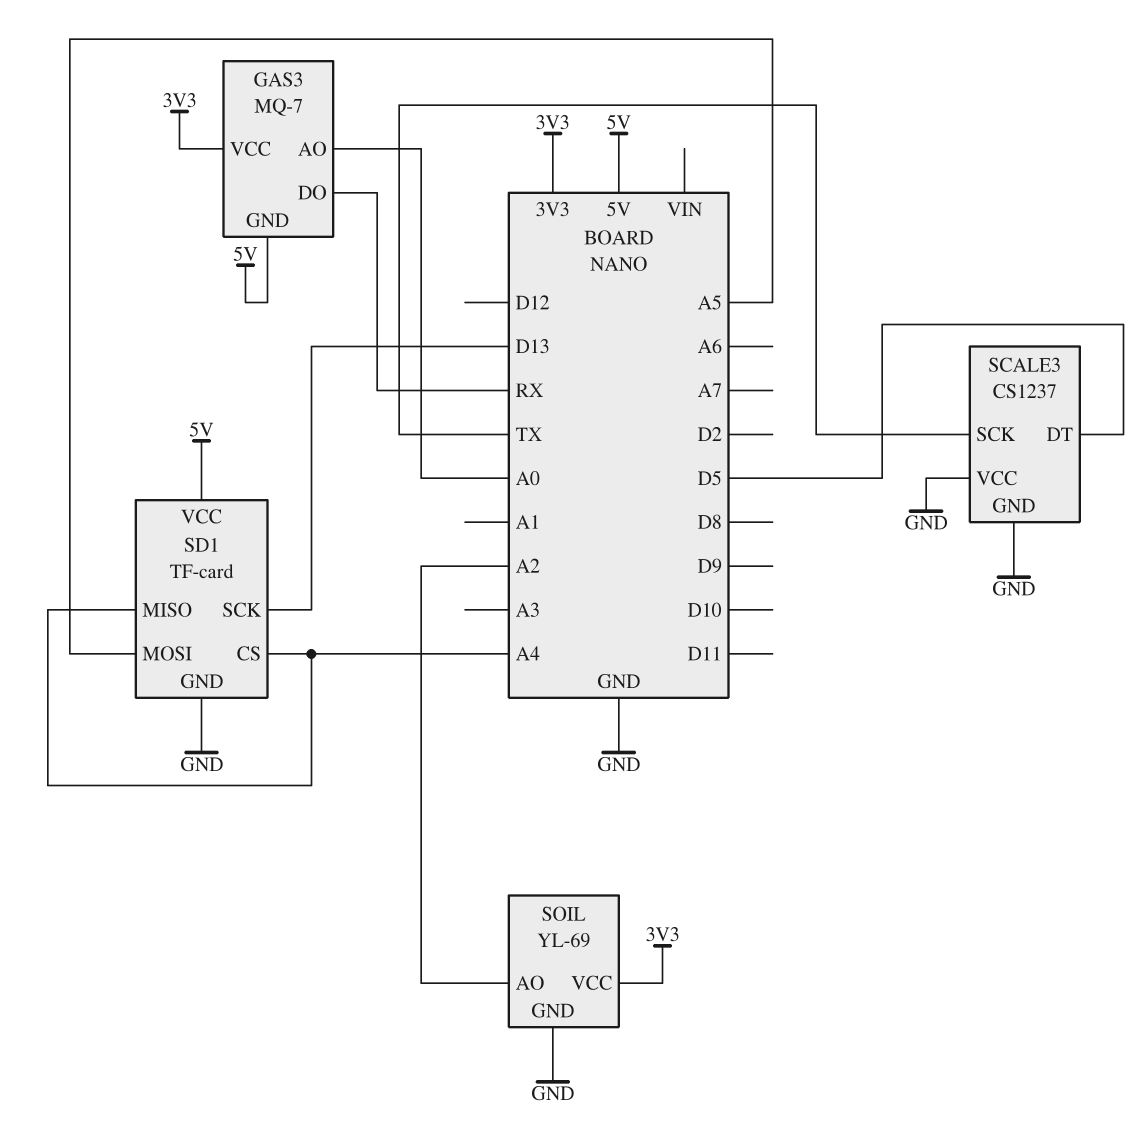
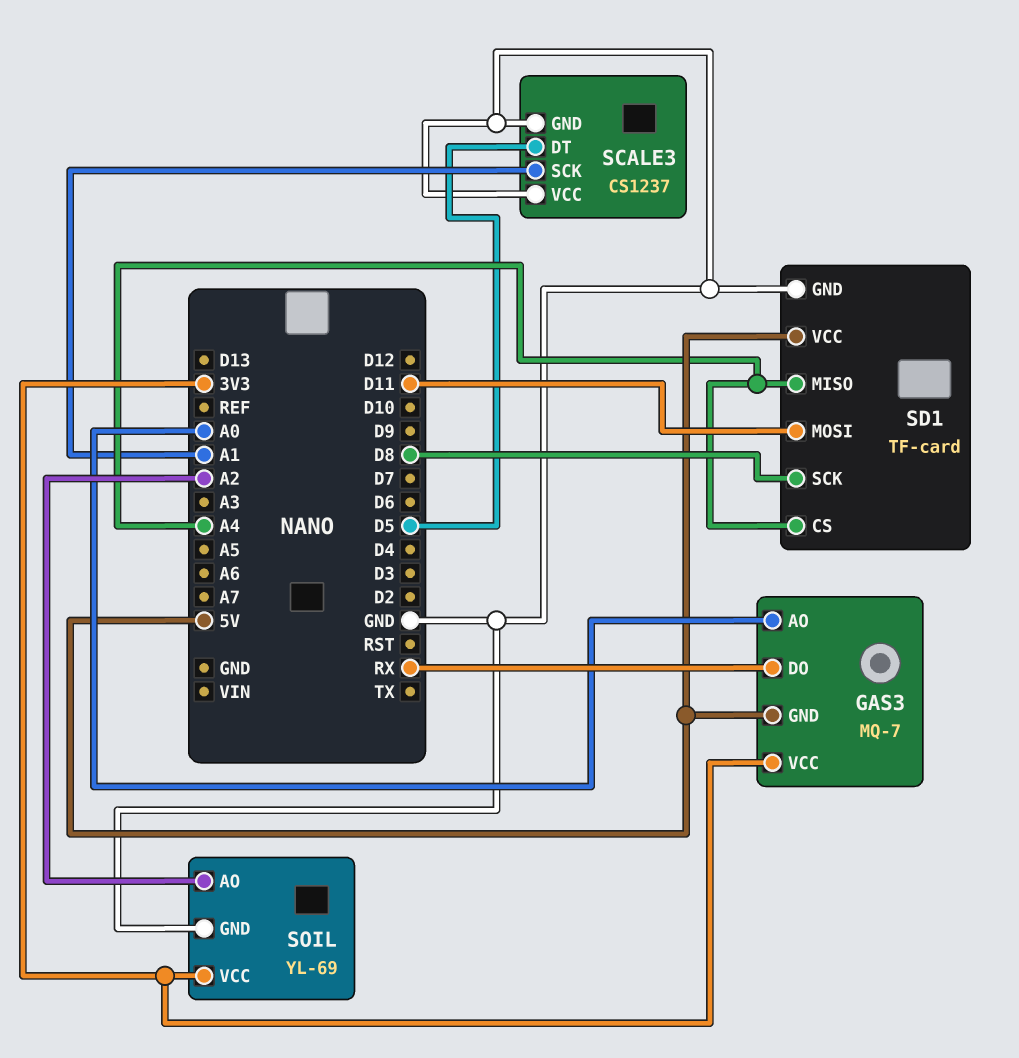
SCALE3 pin SCK: TX -> A1
SD1 pin MOSI: A5 -> D11
SD1 pin SCK: D13 -> D8

